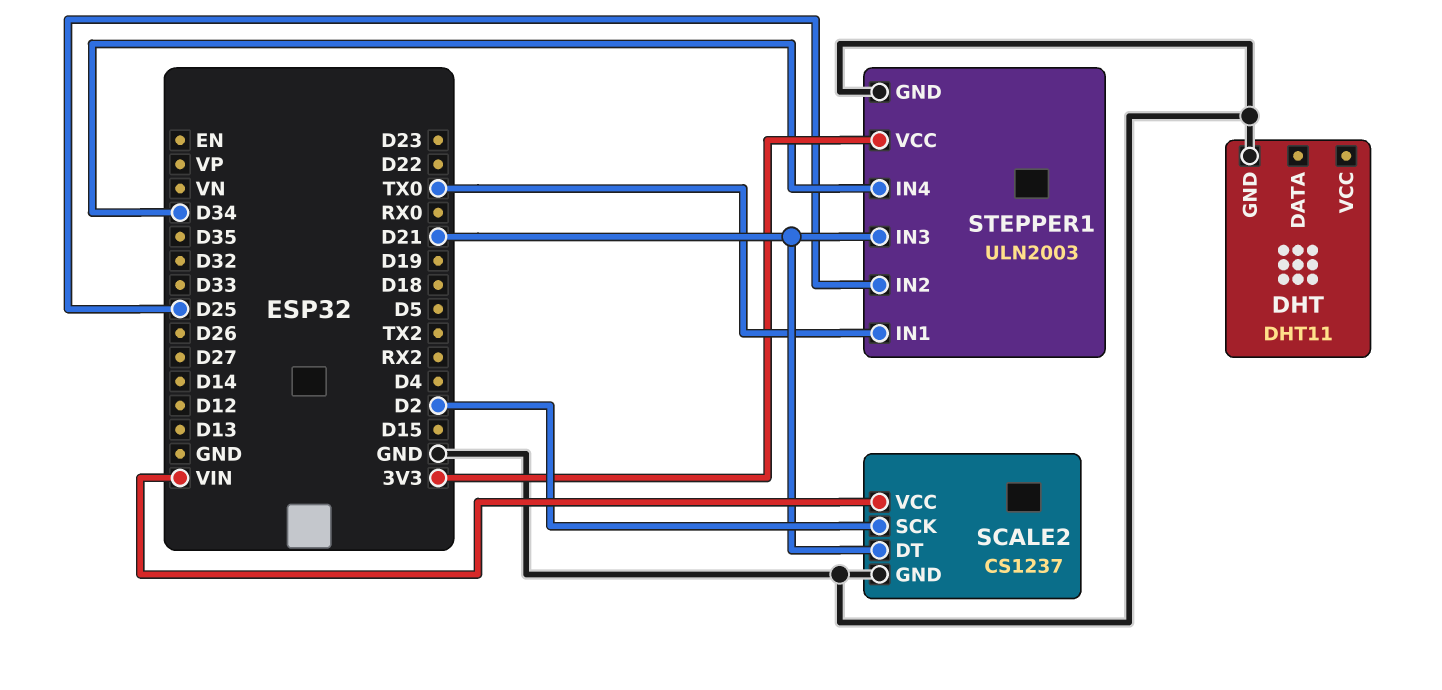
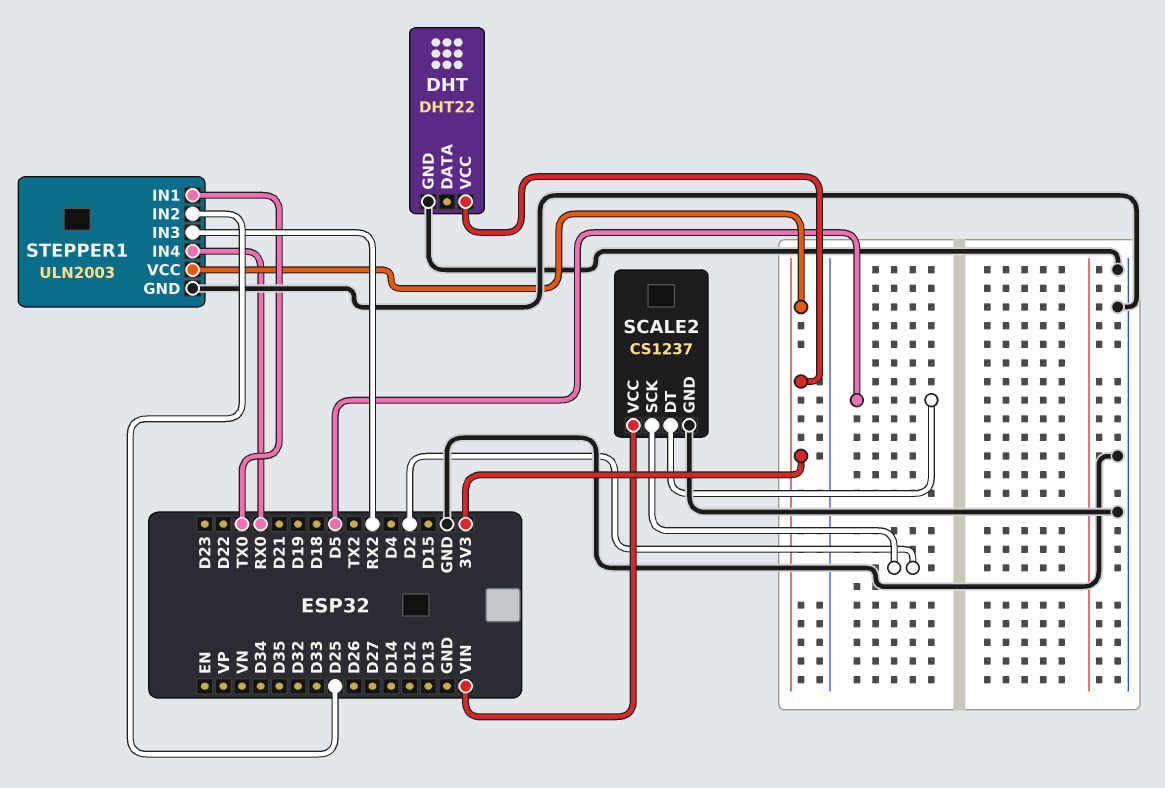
DHT: DHT11 -> DHT22
DHT pin VCC: none -> 3V3
SCALE2 pin DT: D21 -> D5
STEPPER1 pin IN3: D21 -> RX2
STEPPER1 pin IN4: D34 -> RX0

